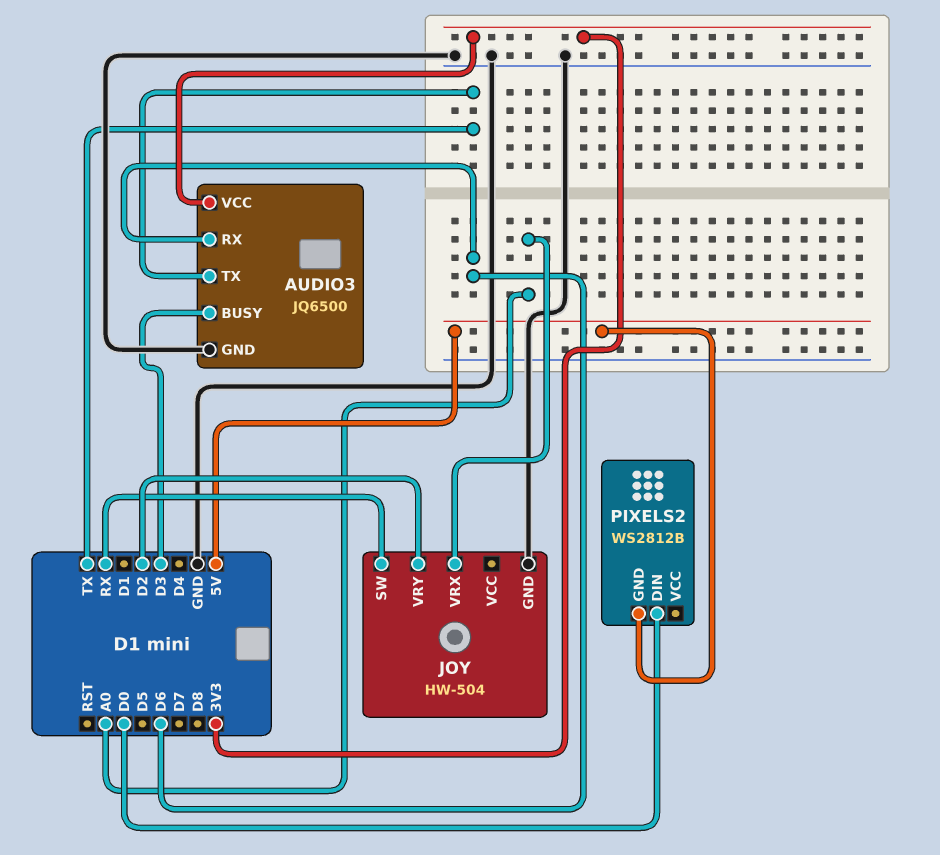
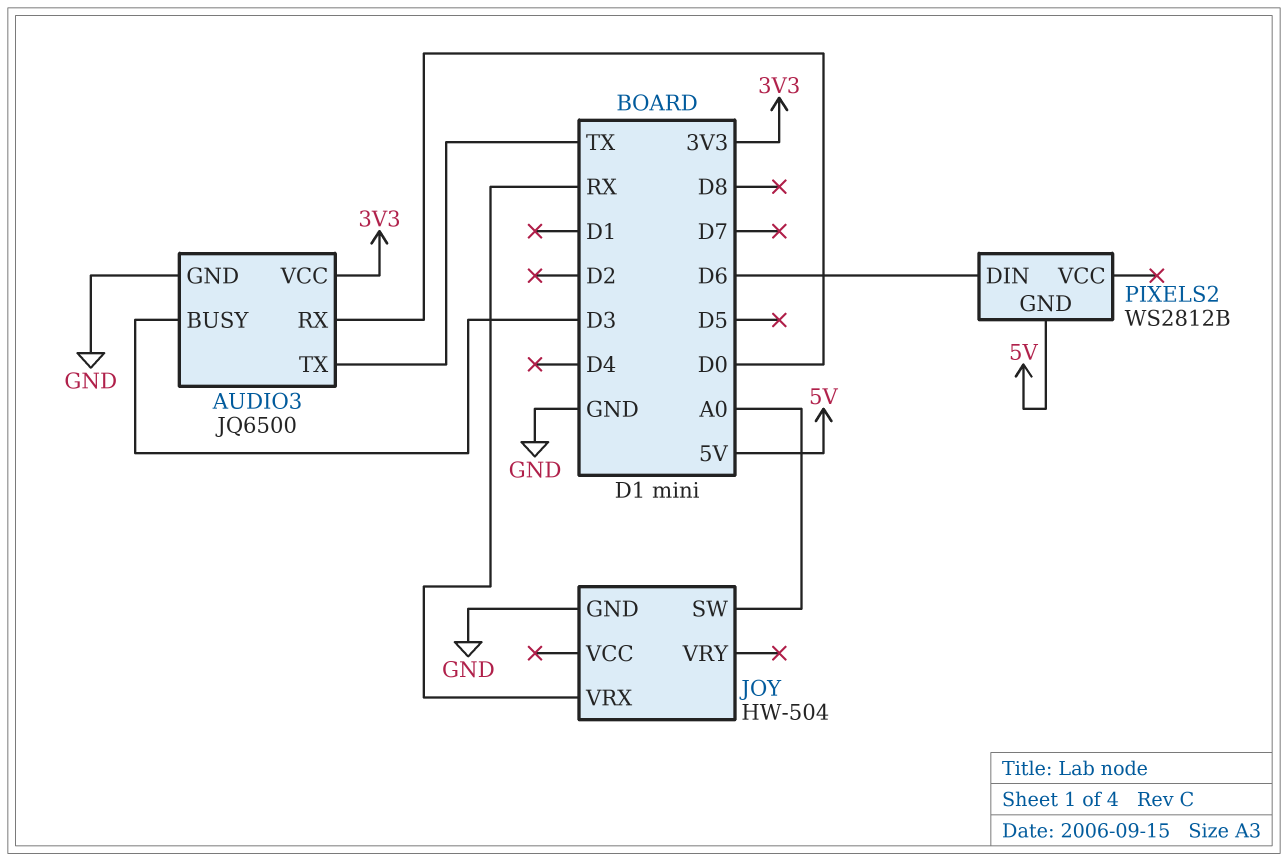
AUDIO3 pin RX: D6 -> D0
JOY pin SW: RX -> A0
JOY pin VRX: A0 -> RX
JOY pin VRY: D2 -> none
PIXELS2 pin DIN: D0 -> D6

